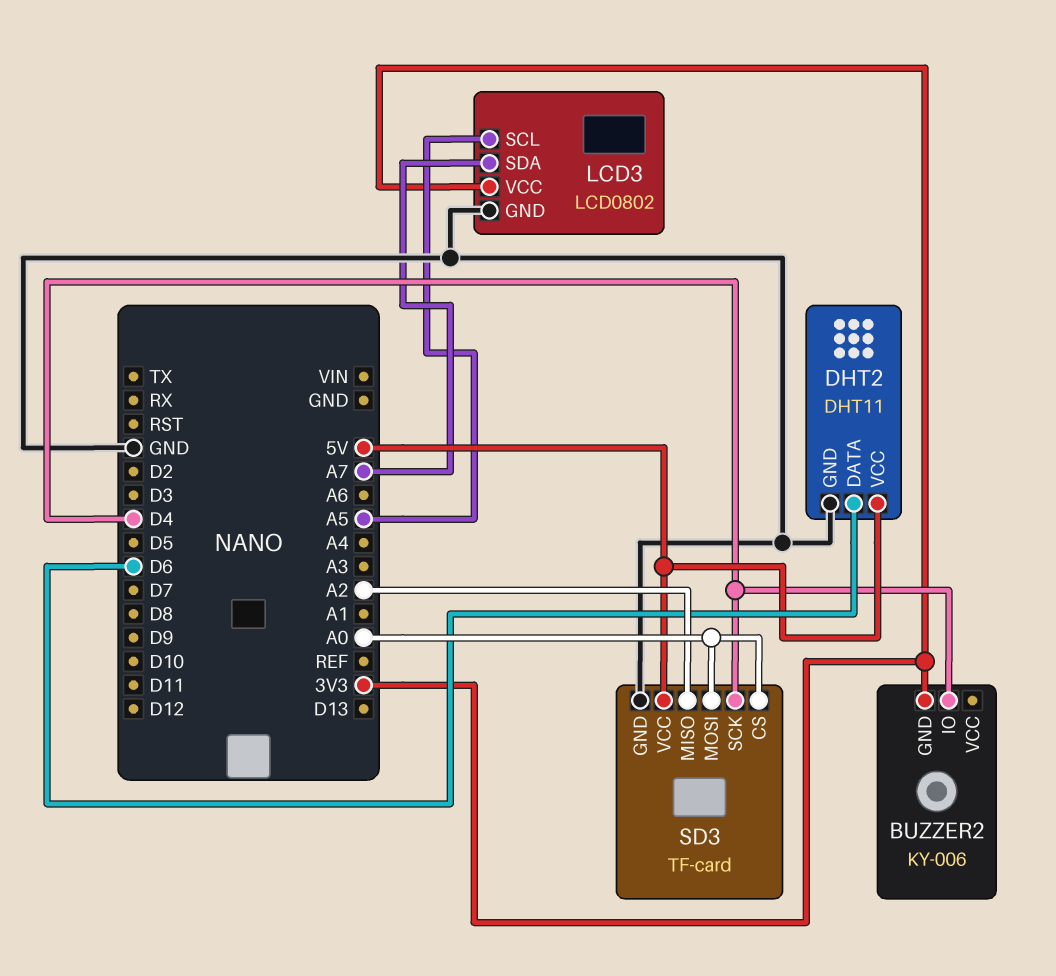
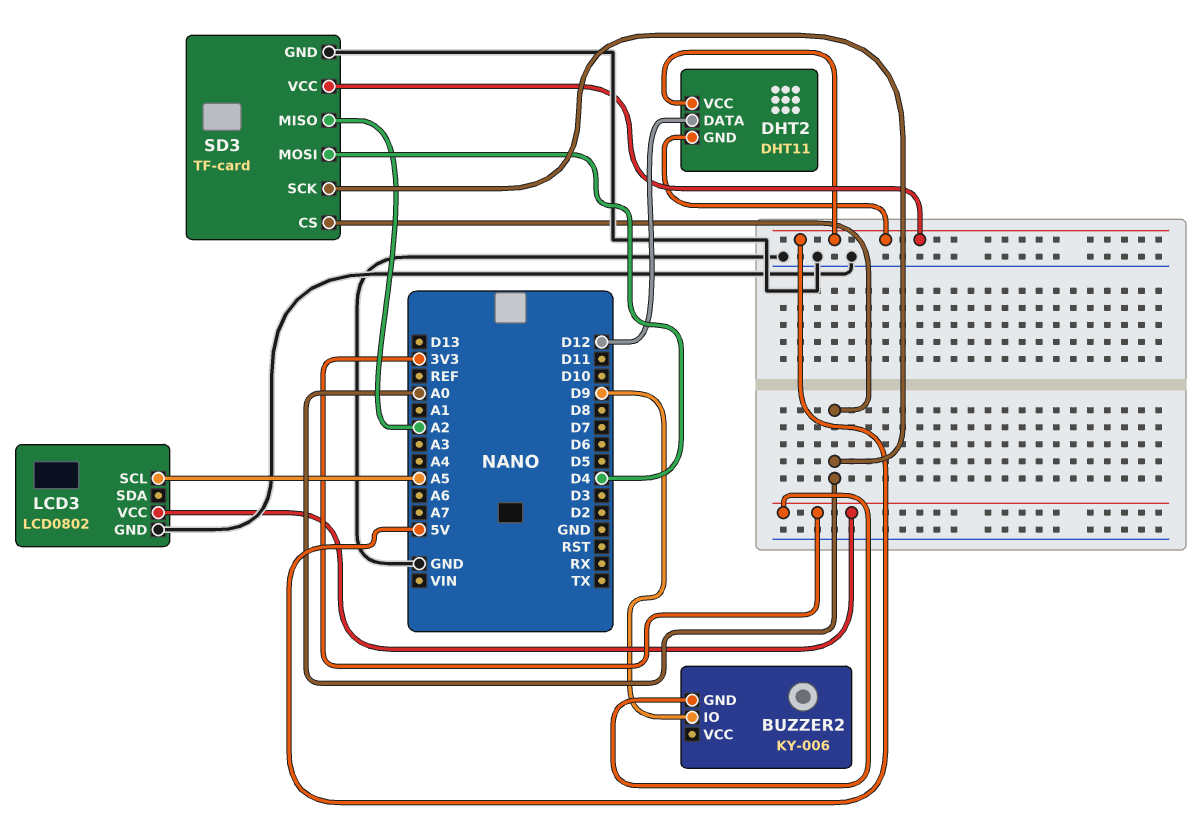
BUZZER2 pin IO: D4 -> D9
DHT2 pin DATA: D6 -> D12
DHT2 pin GND: GND -> 5V
LCD3 pin SDA: A7 -> none
SD3 pin MOSI: A0 -> D4
SD3 pin SCK: D4 -> A0

